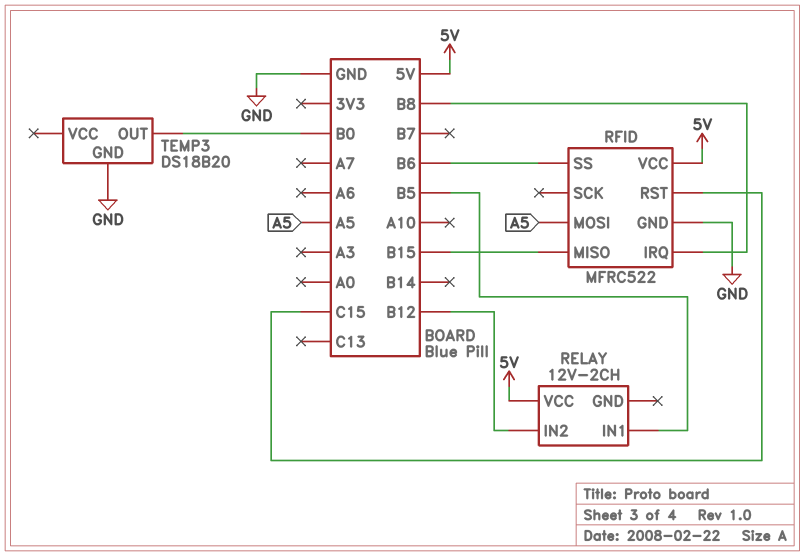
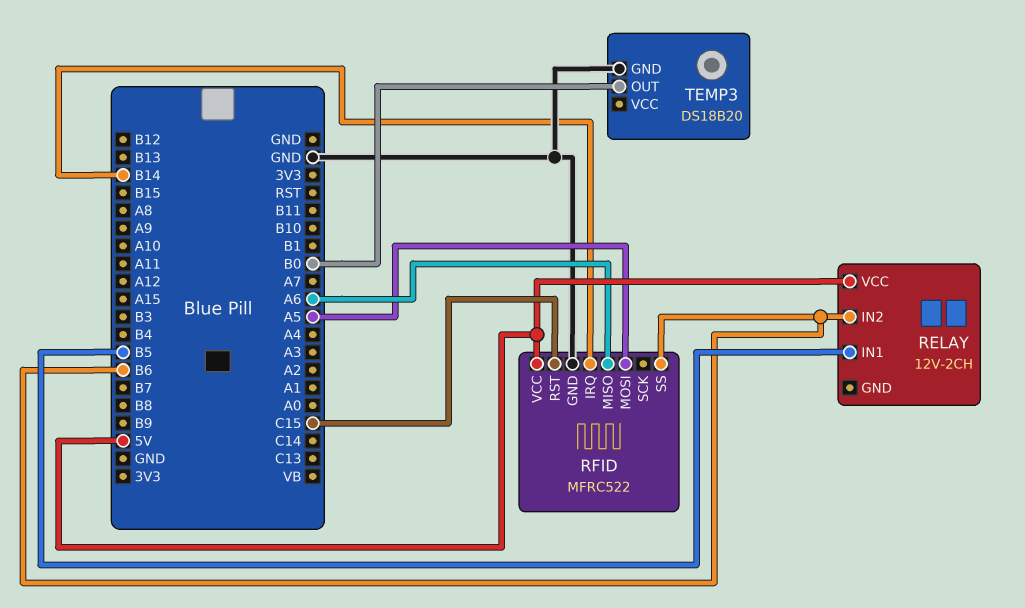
RELAY pin IN2: B12 -> B6
RFID pin IRQ: B8 -> B14
RFID pin MISO: B15 -> A6

